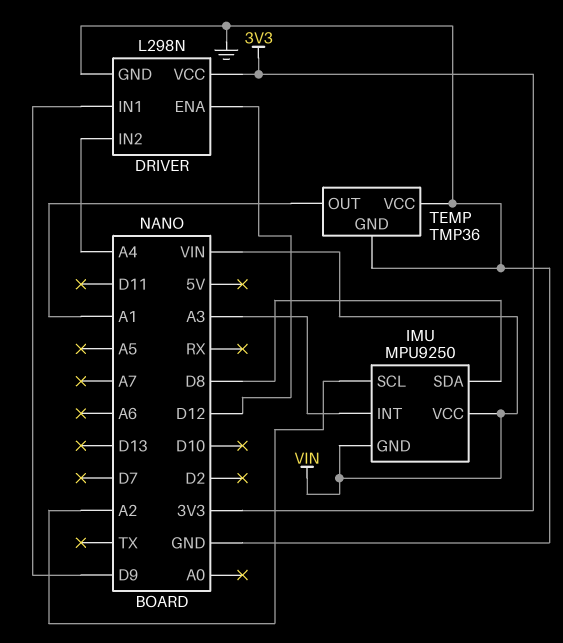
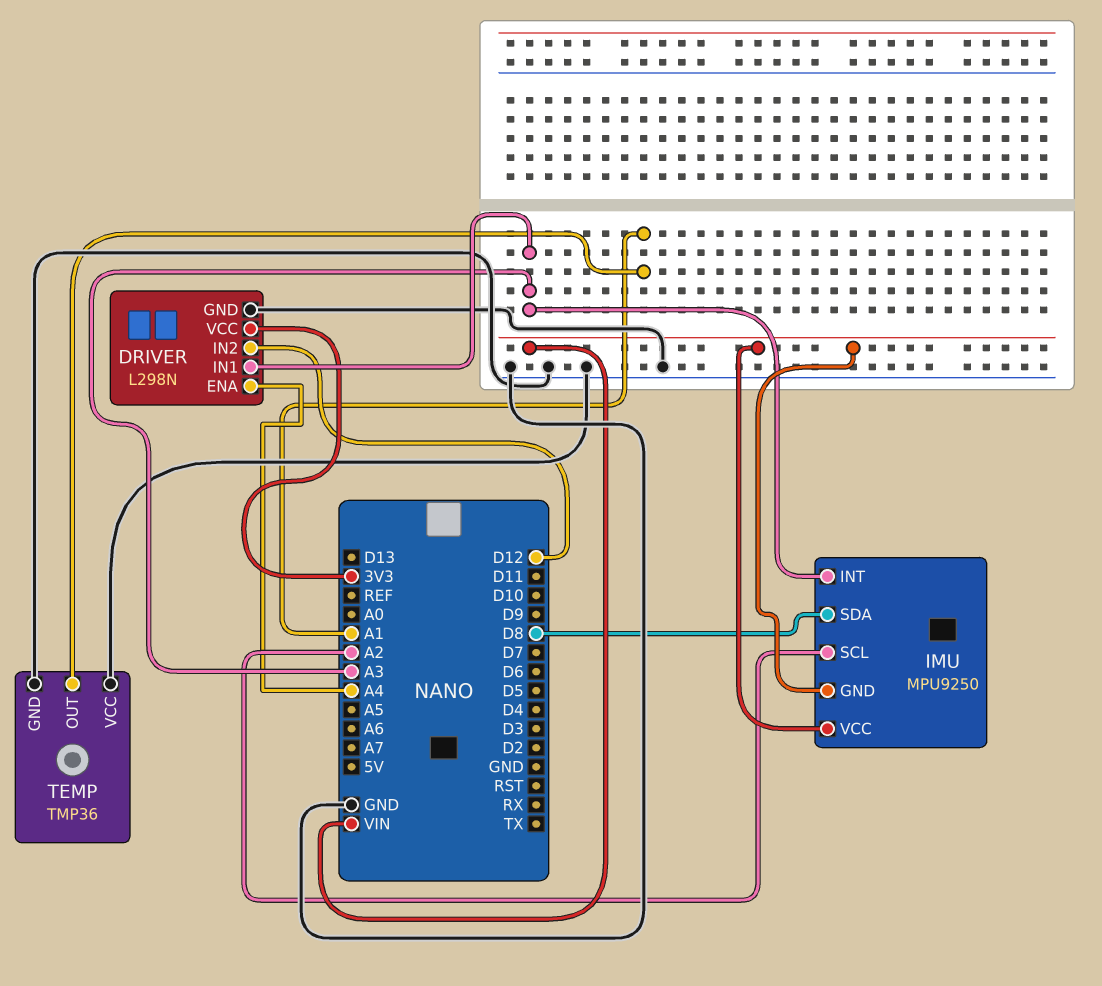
DRIVER pin ENA: D12 -> A4
DRIVER pin IN1: D9 -> A3
DRIVER pin IN2: A4 -> D12

